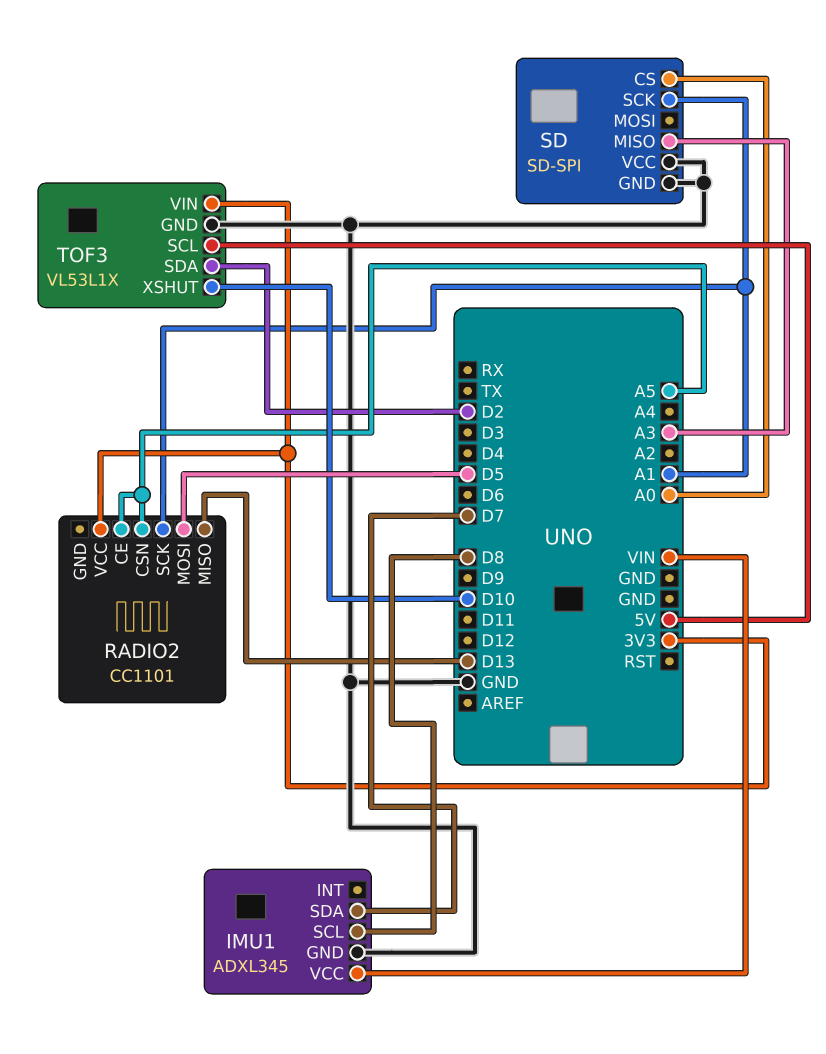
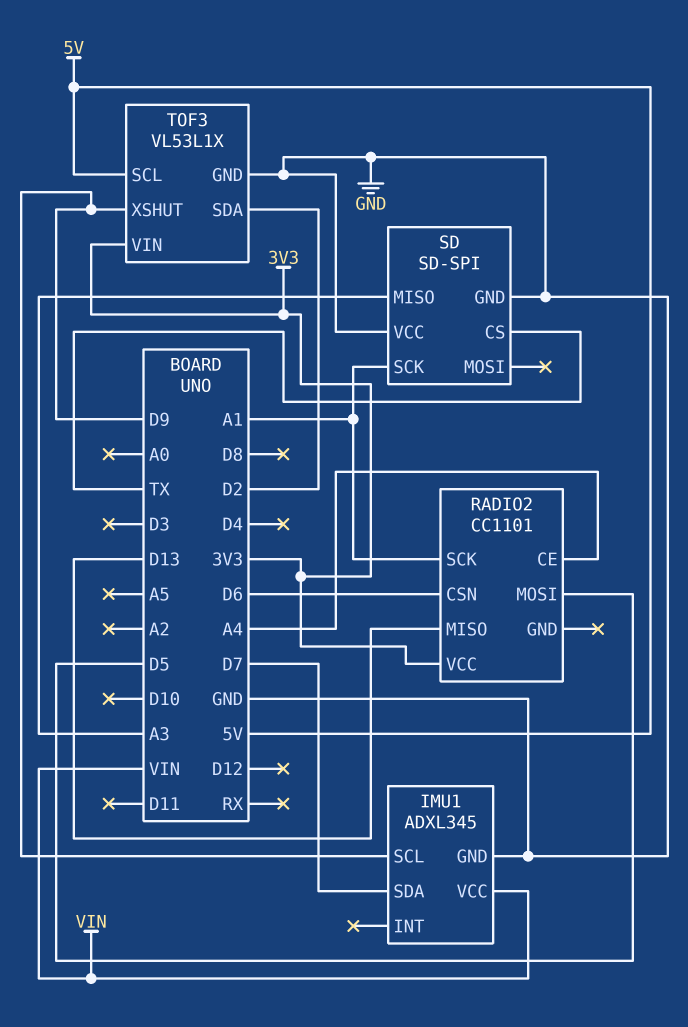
IMU1 pin SCL: D8 -> D9
RADIO2 pin CE: A5 -> A4
RADIO2 pin CSN: A5 -> D6
SD pin CS: A0 -> TX
TOF3 pin XSHUT: D10 -> D9

